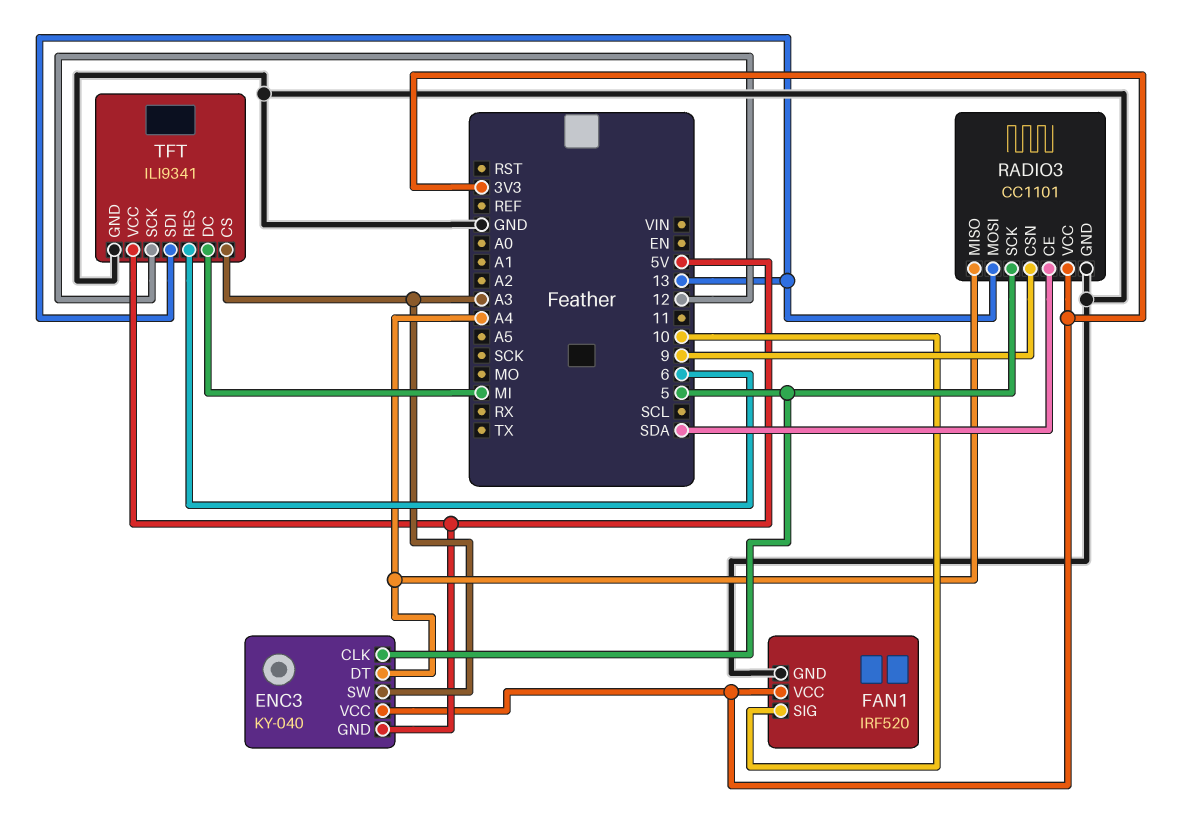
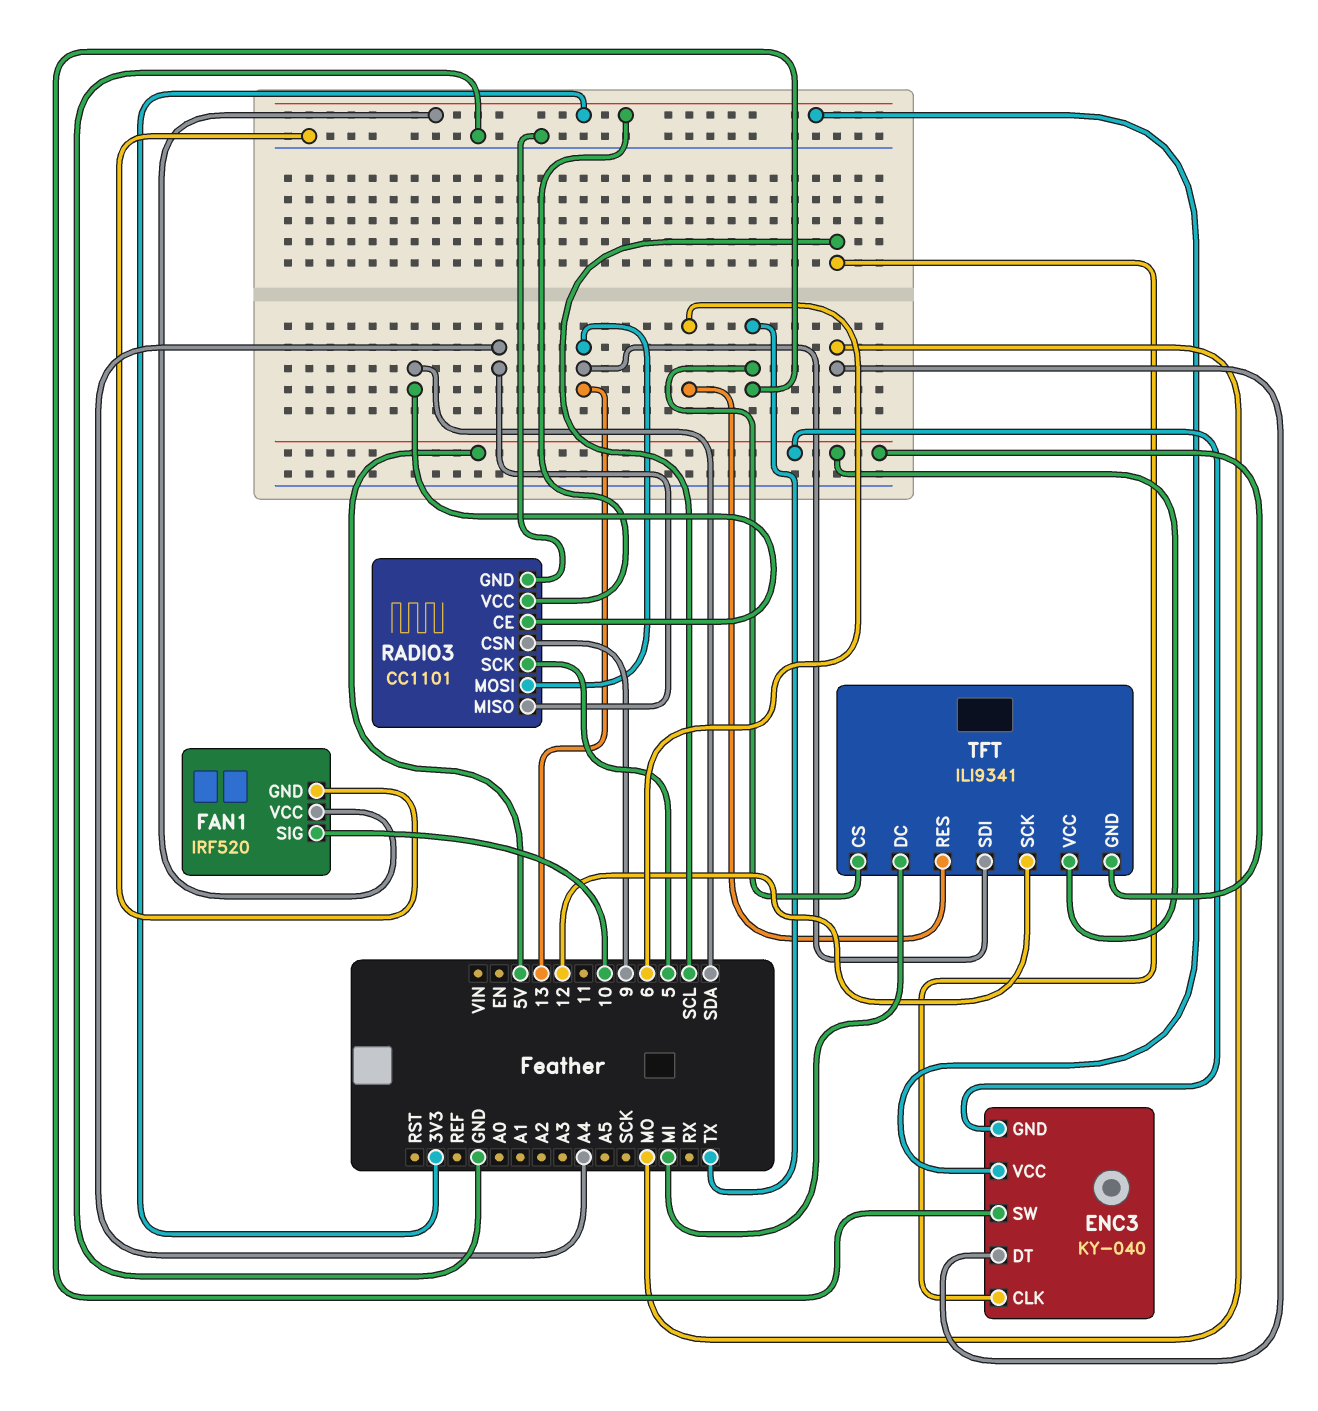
ENC3 pin CLK: 5 -> SCL
ENC3 pin DT: A4 -> MO
ENC3 pin SW: A3 -> TX
TFT pin CS: A3 -> TX
TFT pin GND: GND -> 5V

